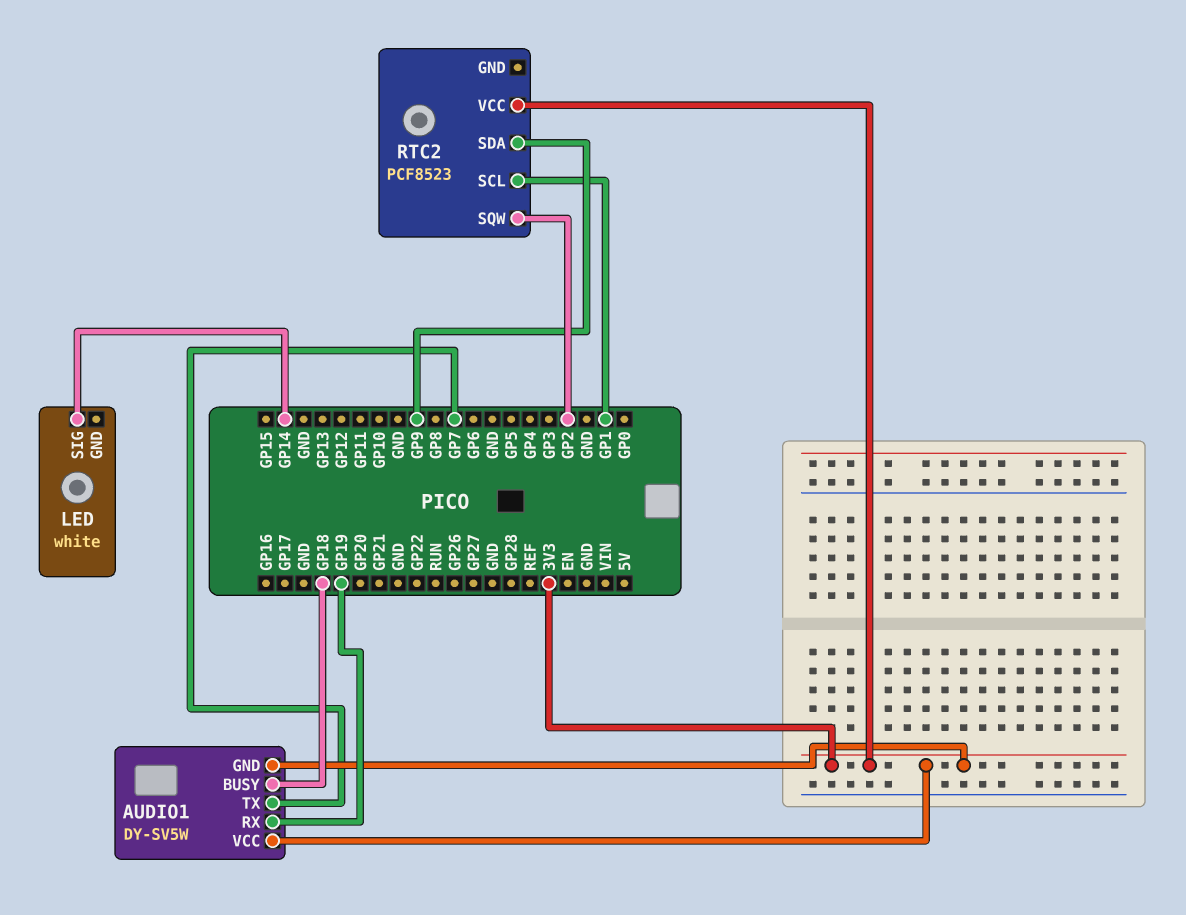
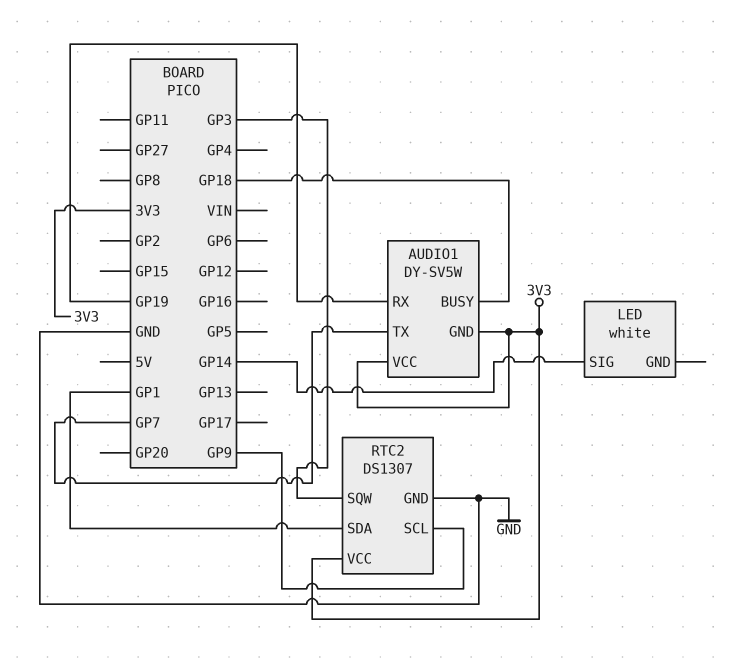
RTC2: PCF8523 -> DS1307
RTC2 pin GND: none -> GND
RTC2 pin SCL: GP1 -> GP9
RTC2 pin SDA: GP9 -> GP1
RTC2 pin SQW: GP2 -> GP3

